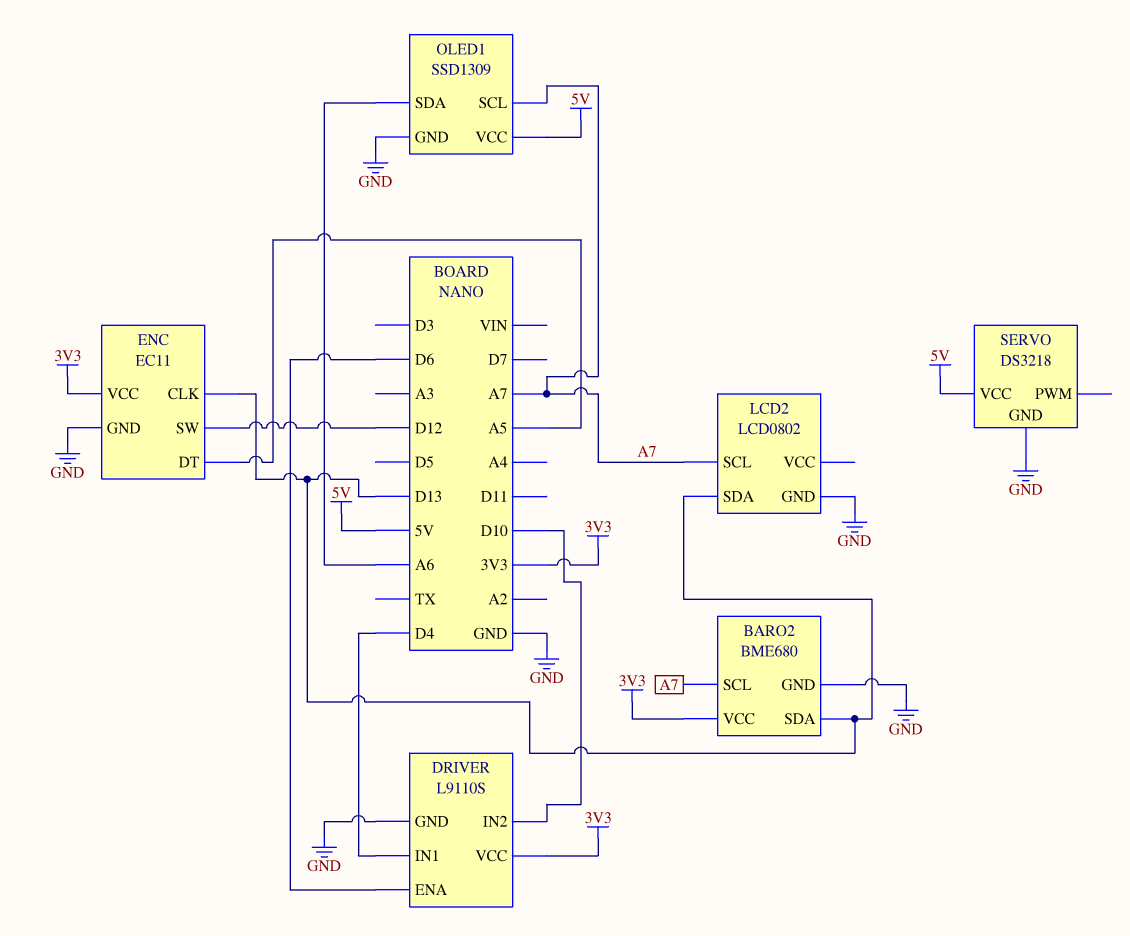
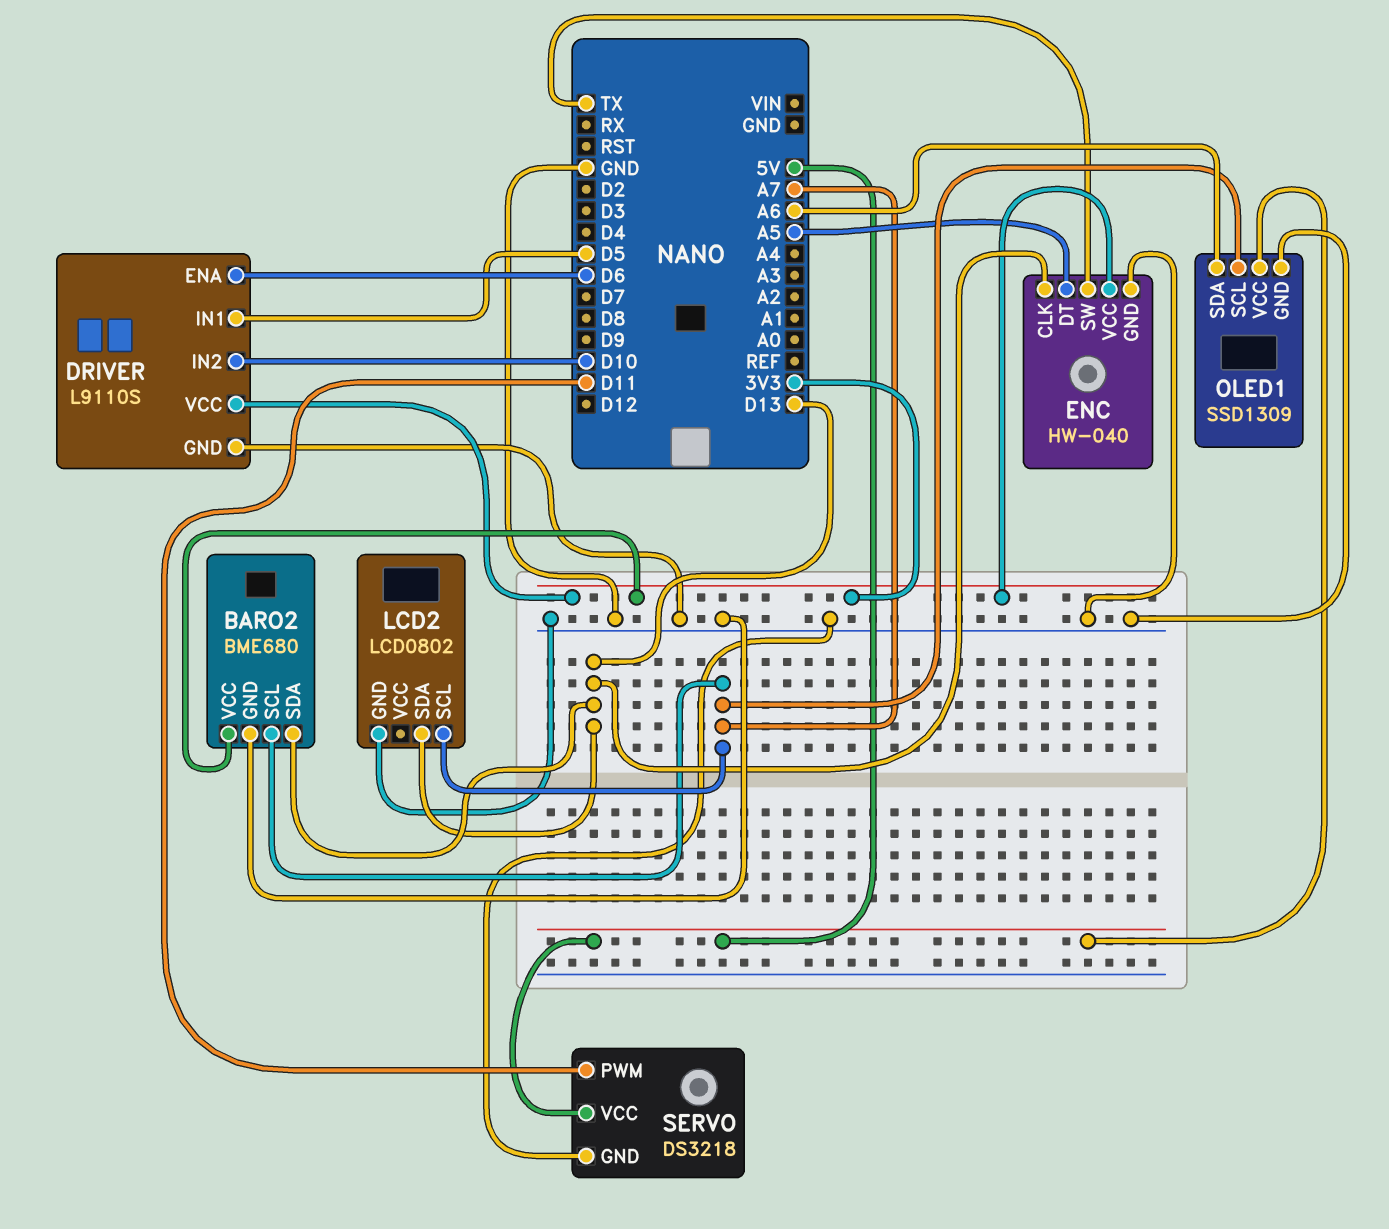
DRIVER pin IN1: D4 -> D5
ENC: EC11 -> HW-040
ENC pin SW: D12 -> TX
SERVO pin PWM: none -> D11

